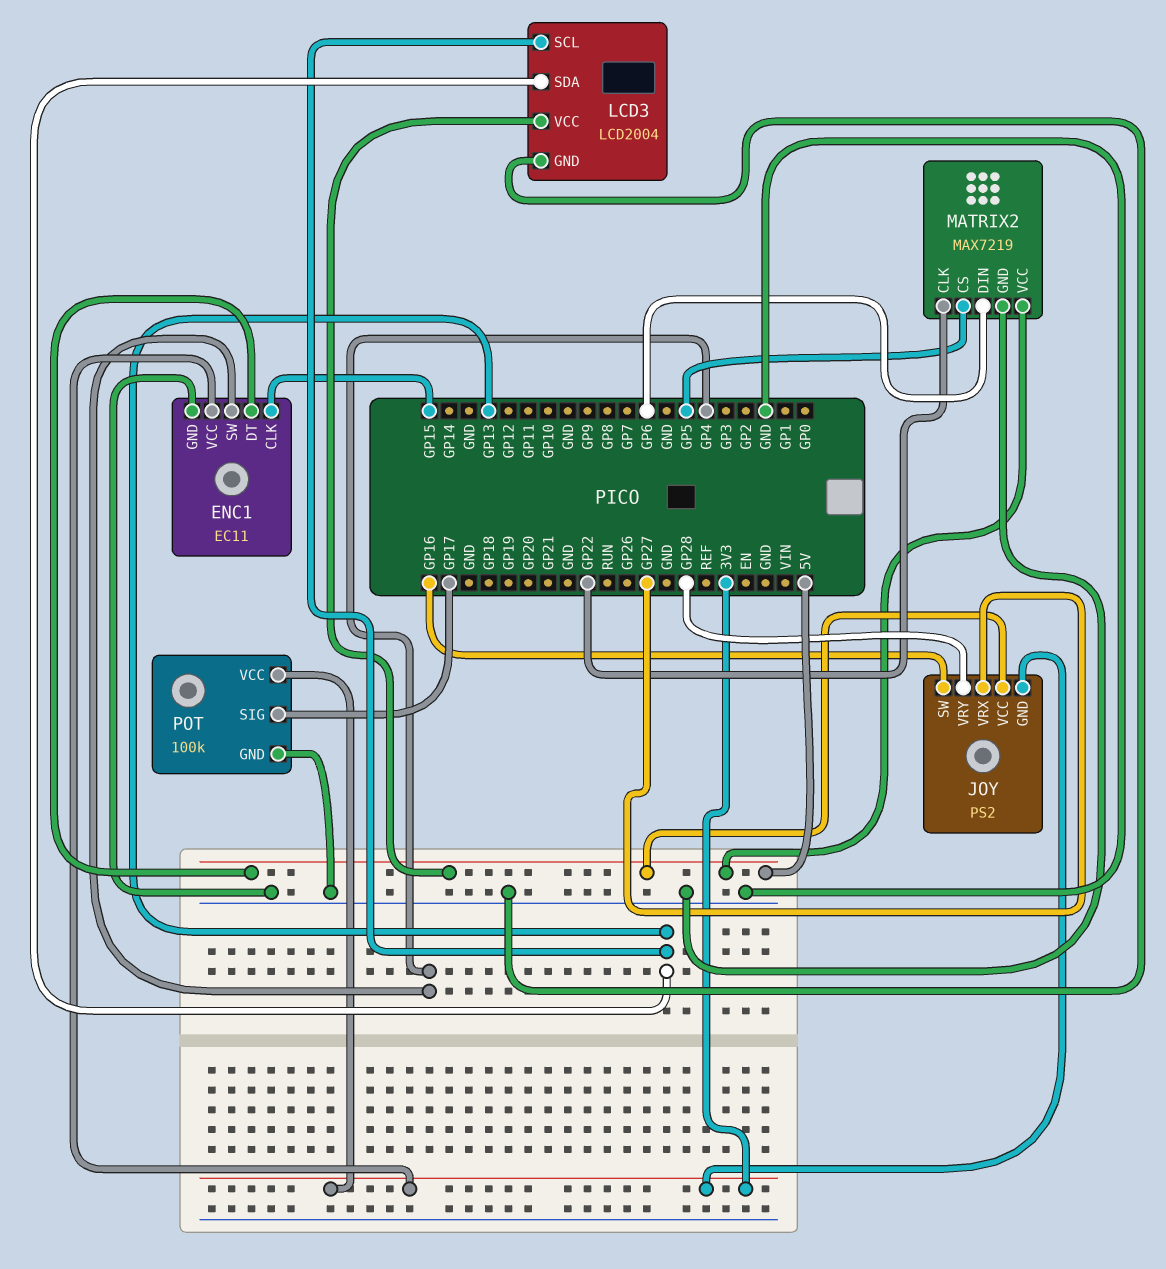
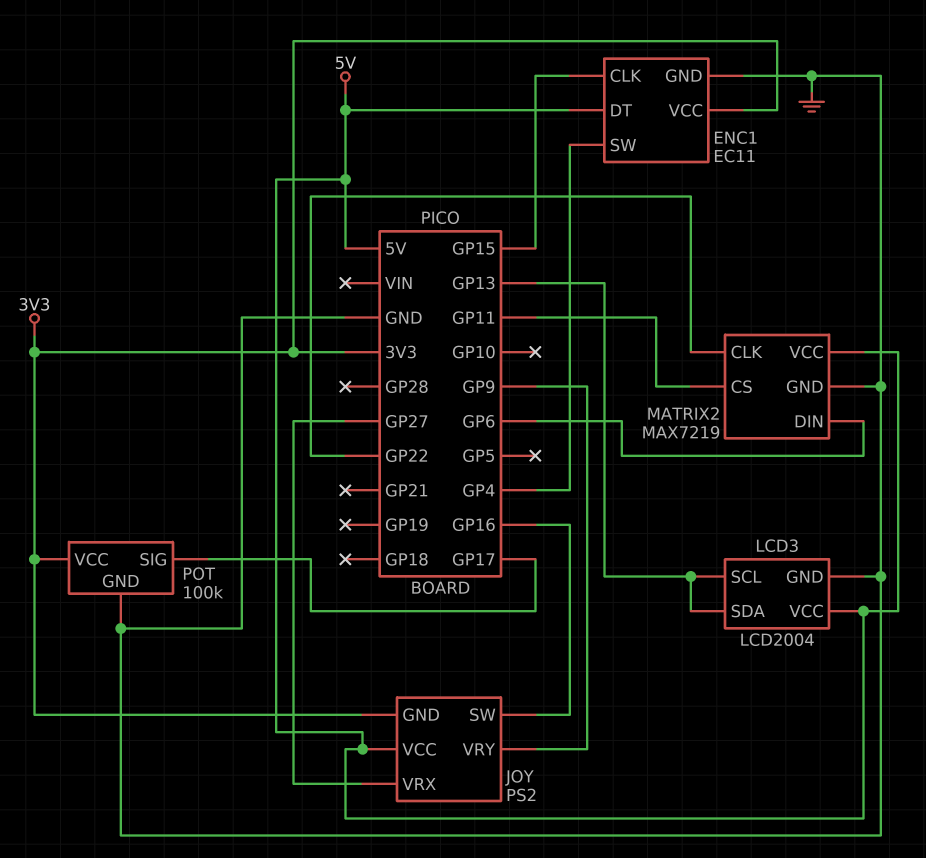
JOY pin VRY: GP28 -> GP9
MATRIX2 pin CS: GP5 -> GP11

